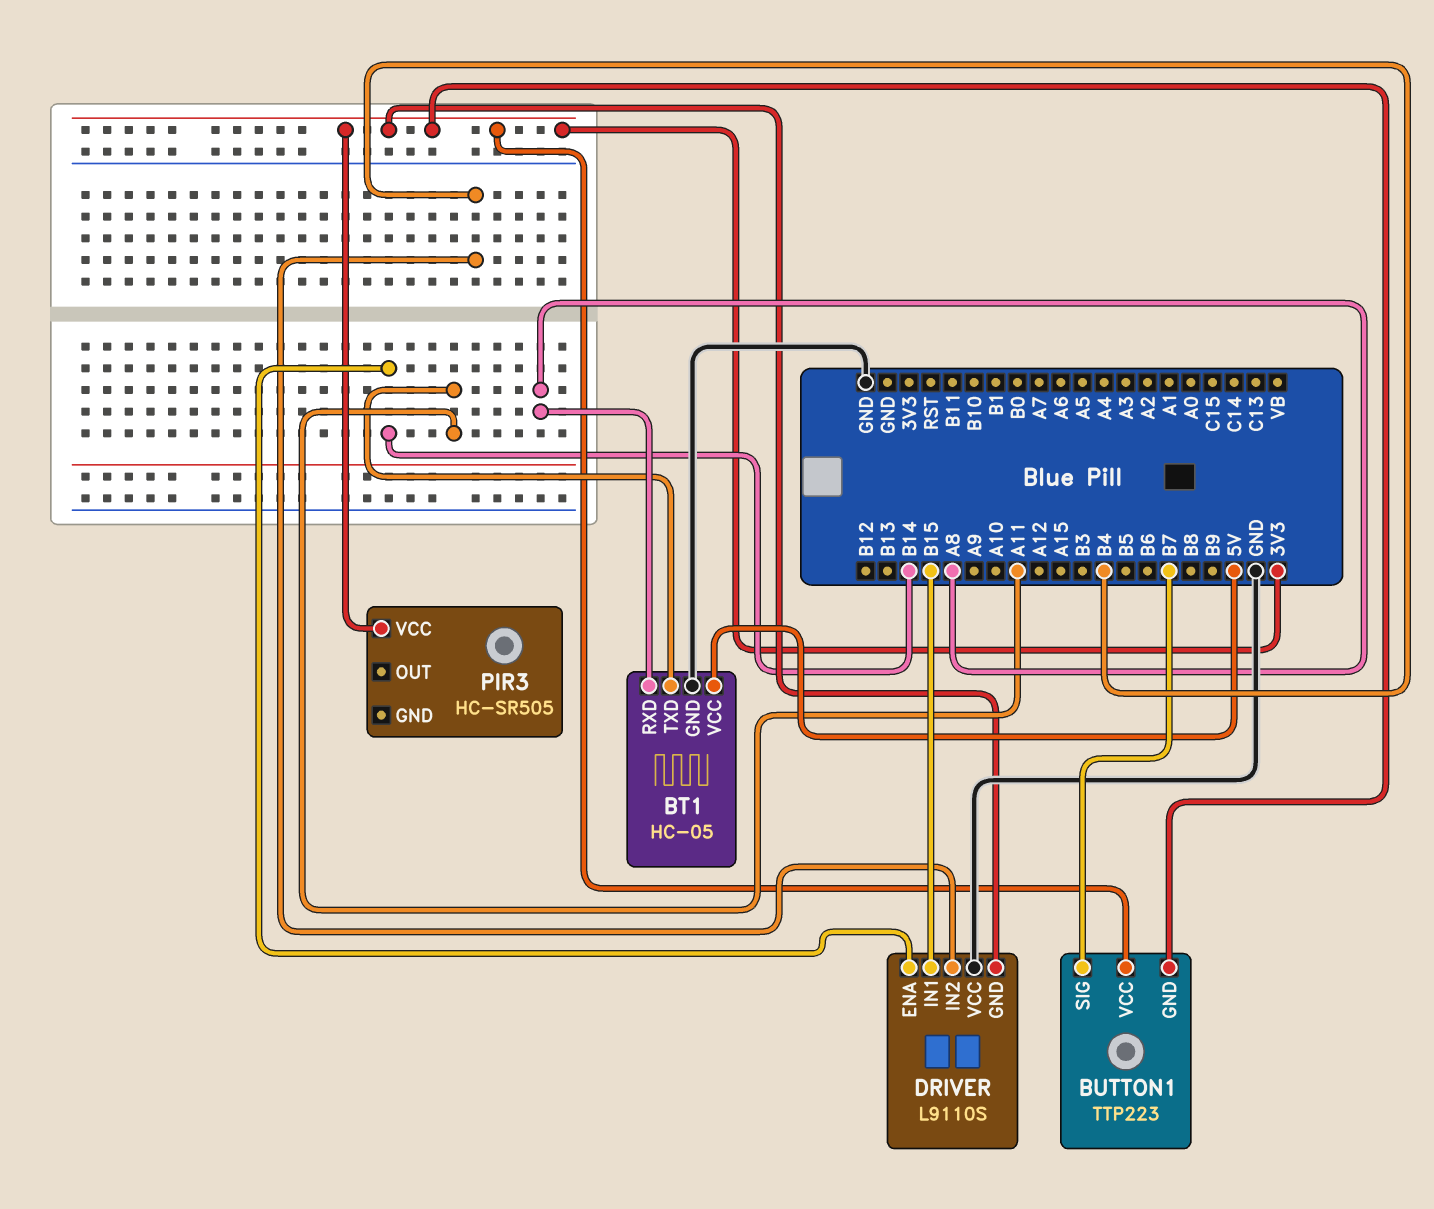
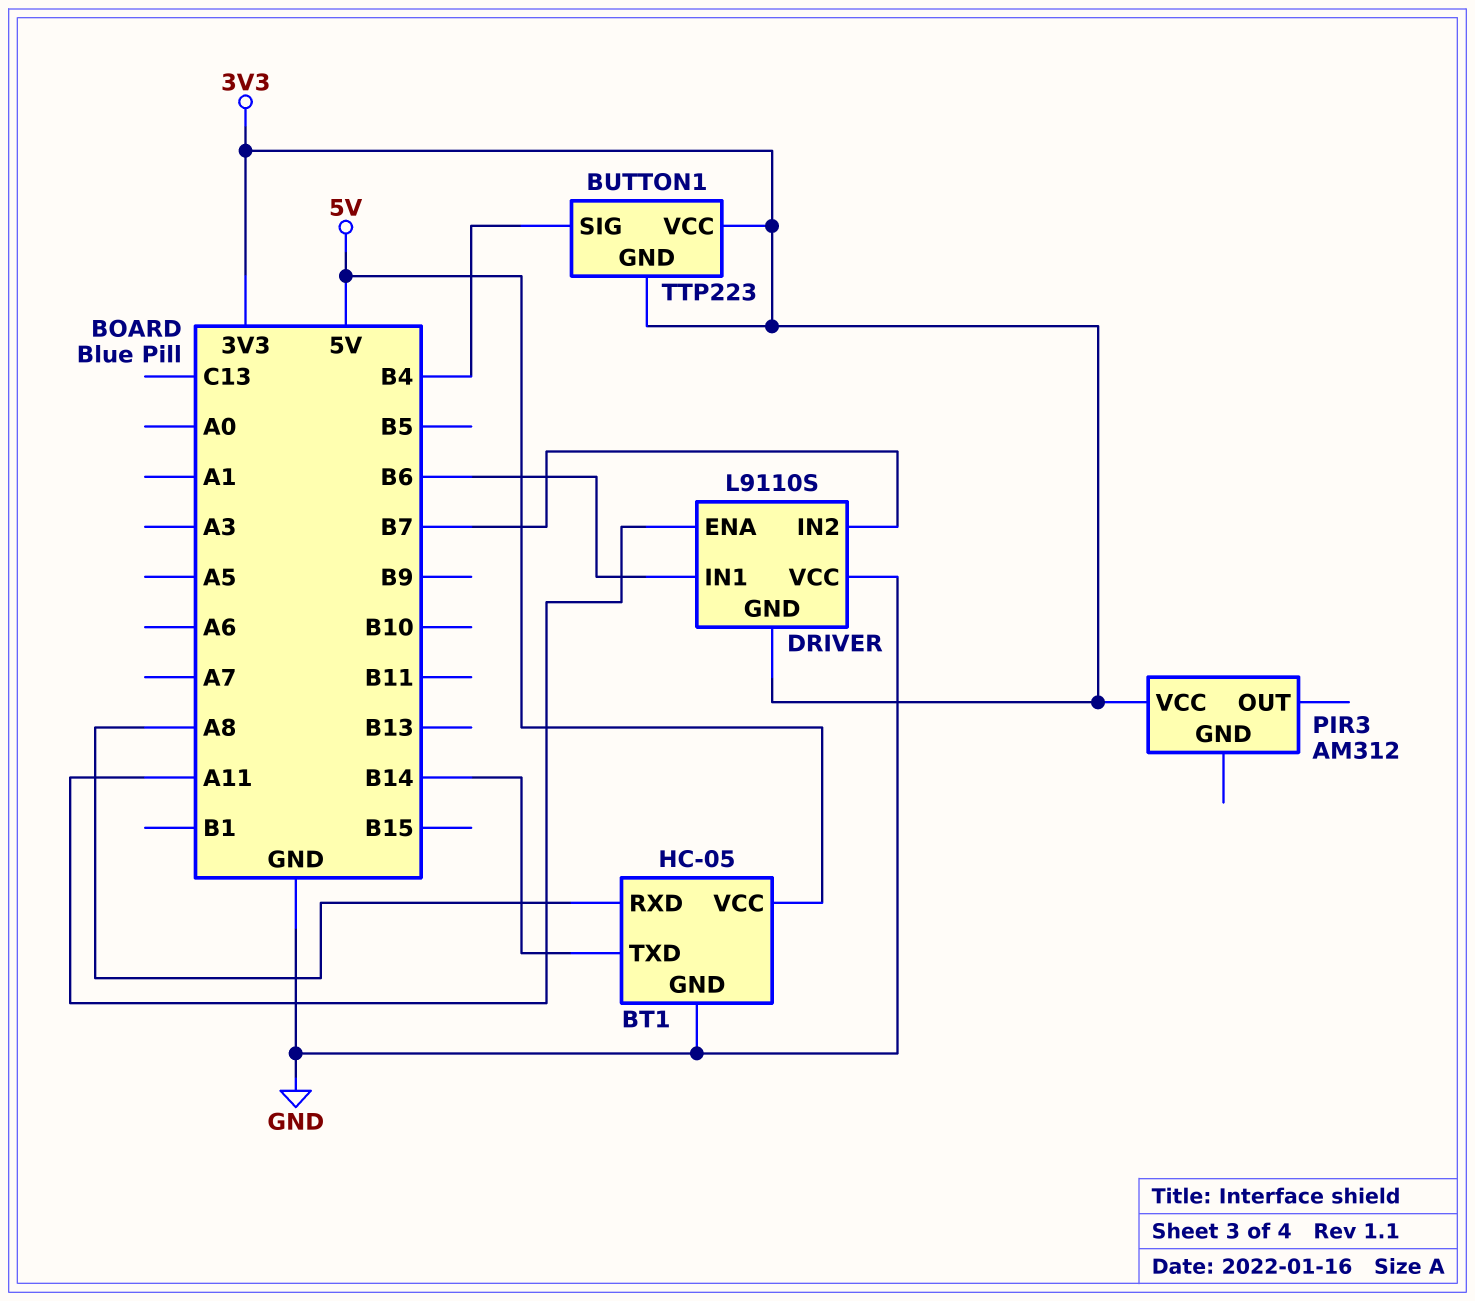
BT1 pin TXD: A11 -> B14
BUTTON1 pin SIG: B7 -> B4
DRIVER pin ENA: B14 -> A11
DRIVER pin IN1: B15 -> B6
DRIVER pin IN2: B4 -> B7
PIR3: HC-SR505 -> AM312

